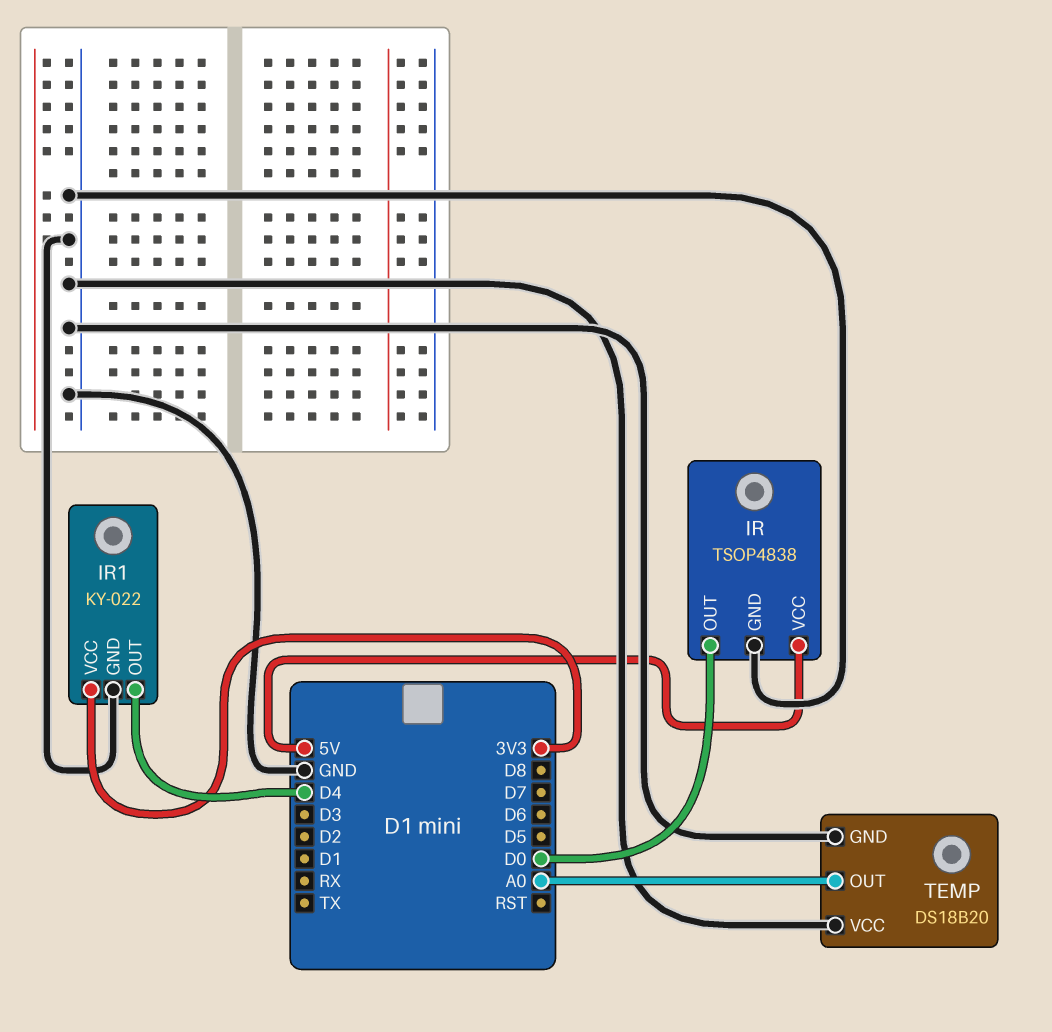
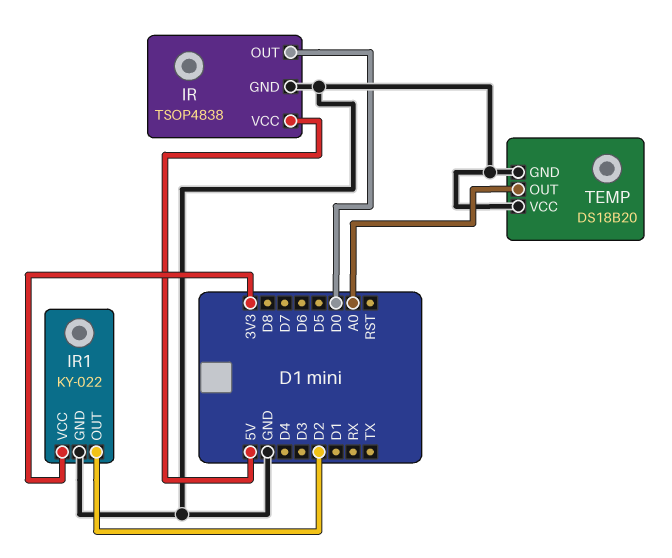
IR1 pin OUT: D4 -> D2

